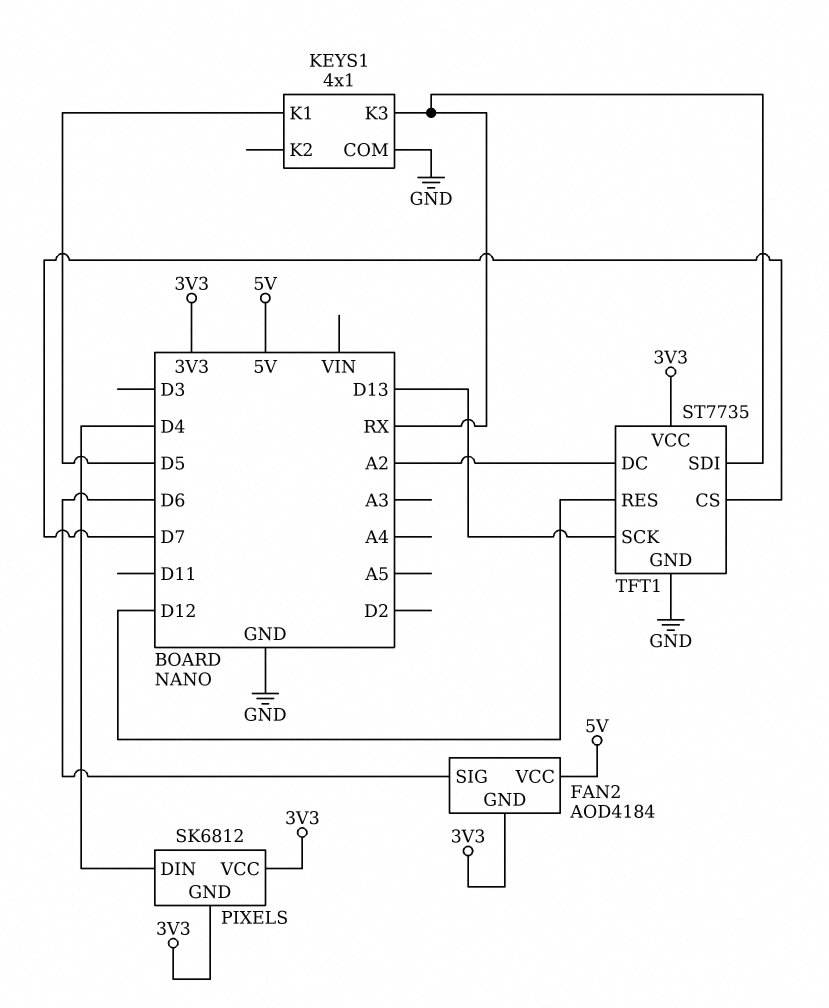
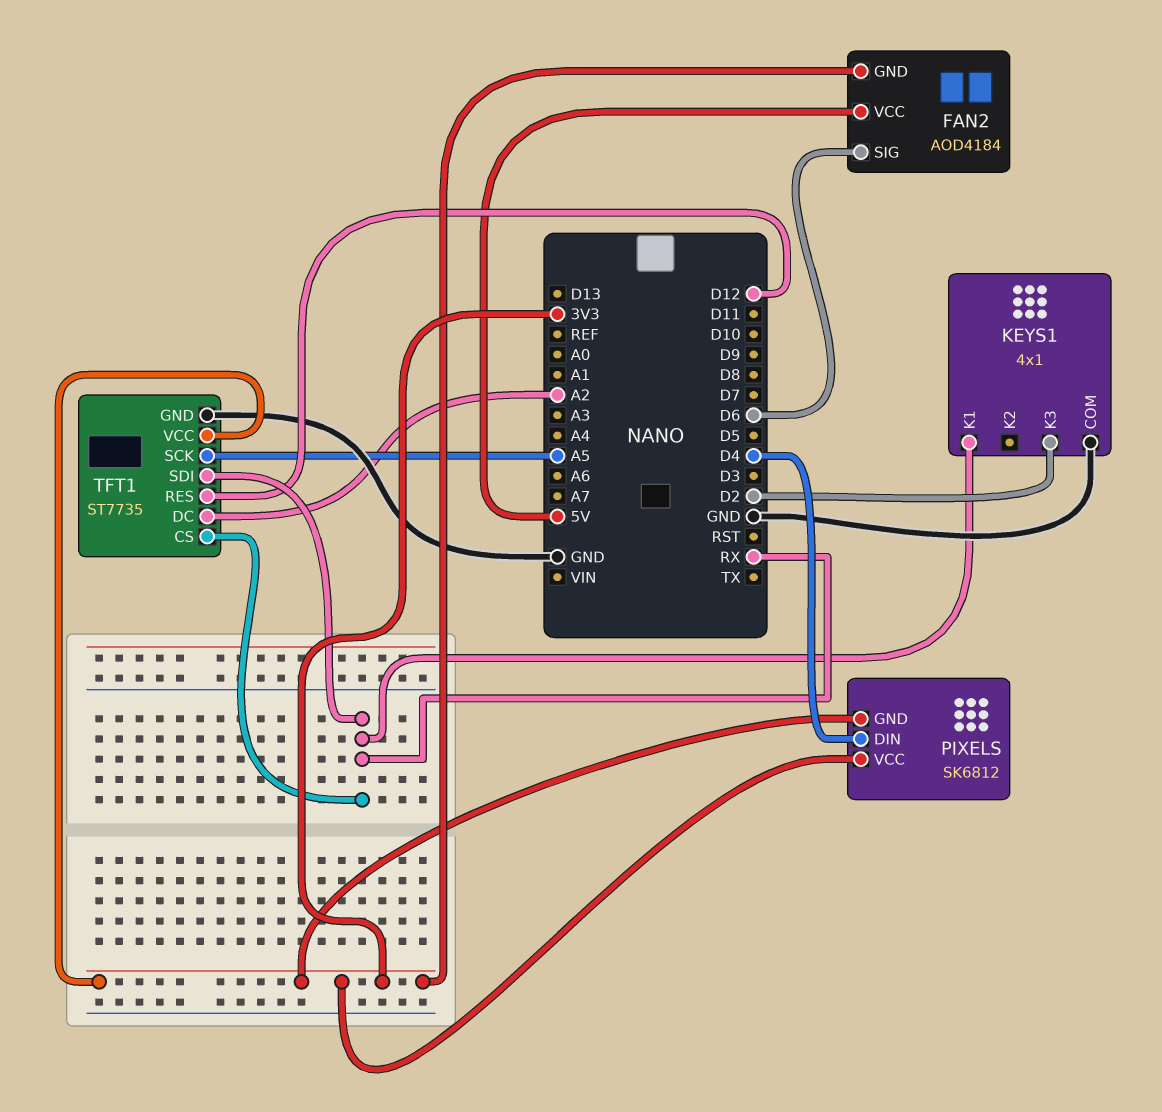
KEYS1 pin K1: D5 -> RX
KEYS1 pin K3: RX -> D2
TFT1 pin CS: D7 -> RX
TFT1 pin SCK: D13 -> A5

